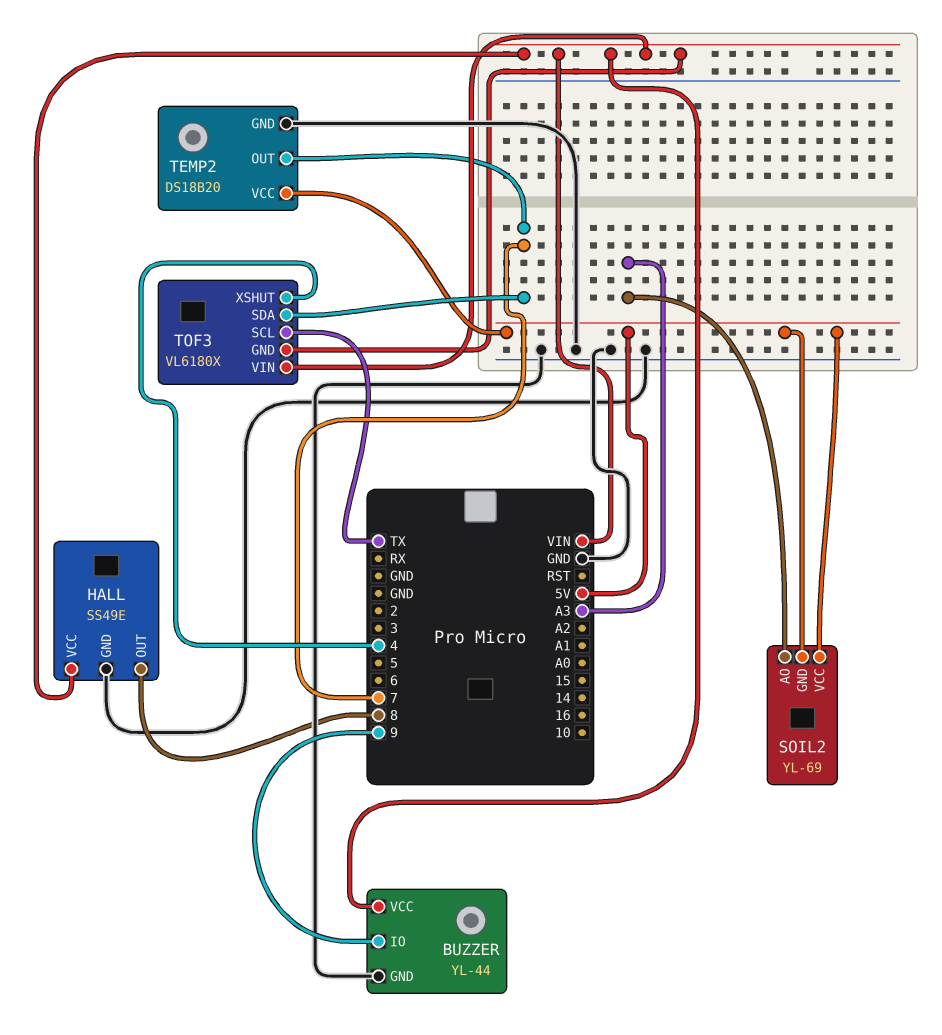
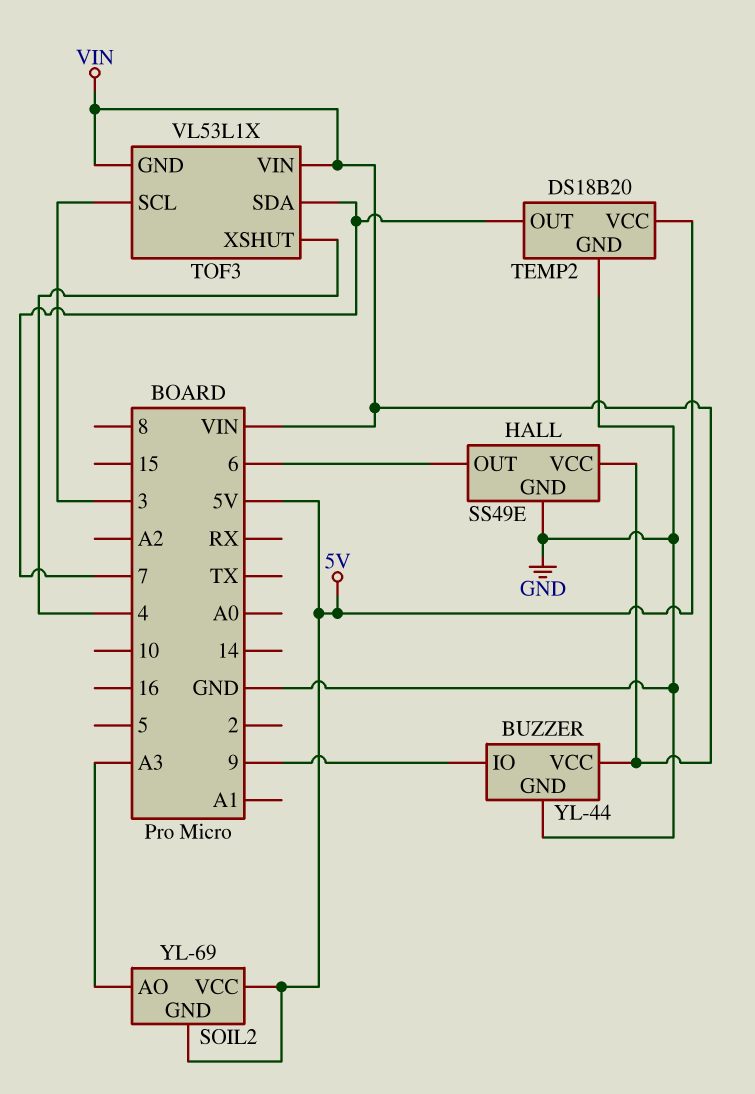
HALL pin OUT: 8 -> 6
TOF3: VL6180X -> VL53L1X
TOF3 pin SCL: TX -> 3

